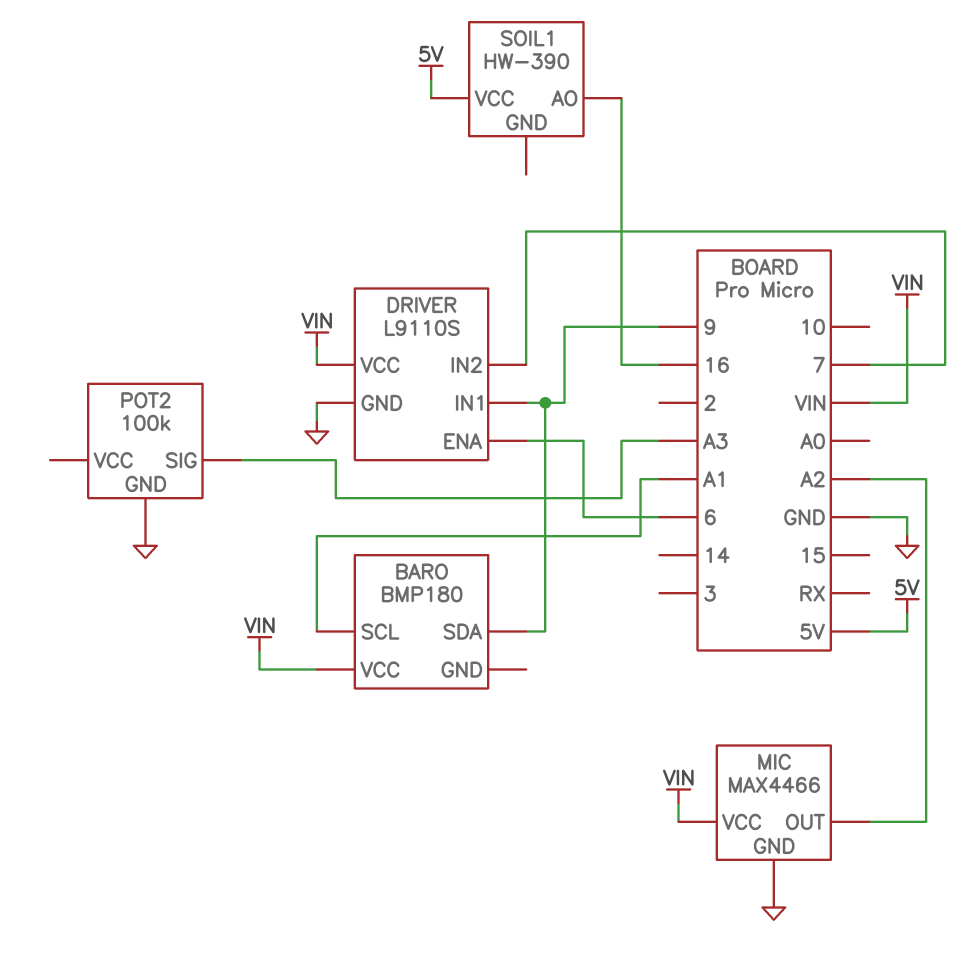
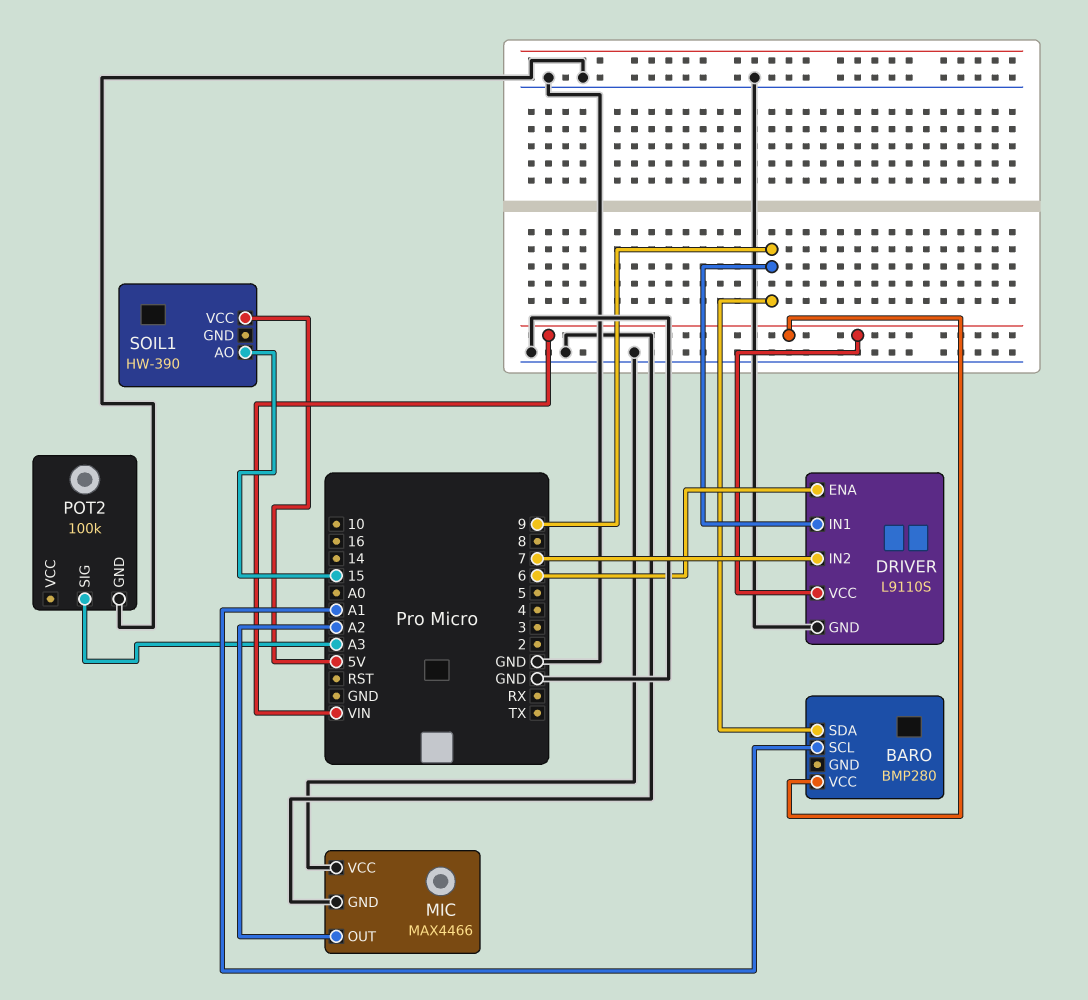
BARO: BMP180 -> BMP280
MIC pin VCC: VIN -> GND
SOIL1 pin AO: 16 -> 15

